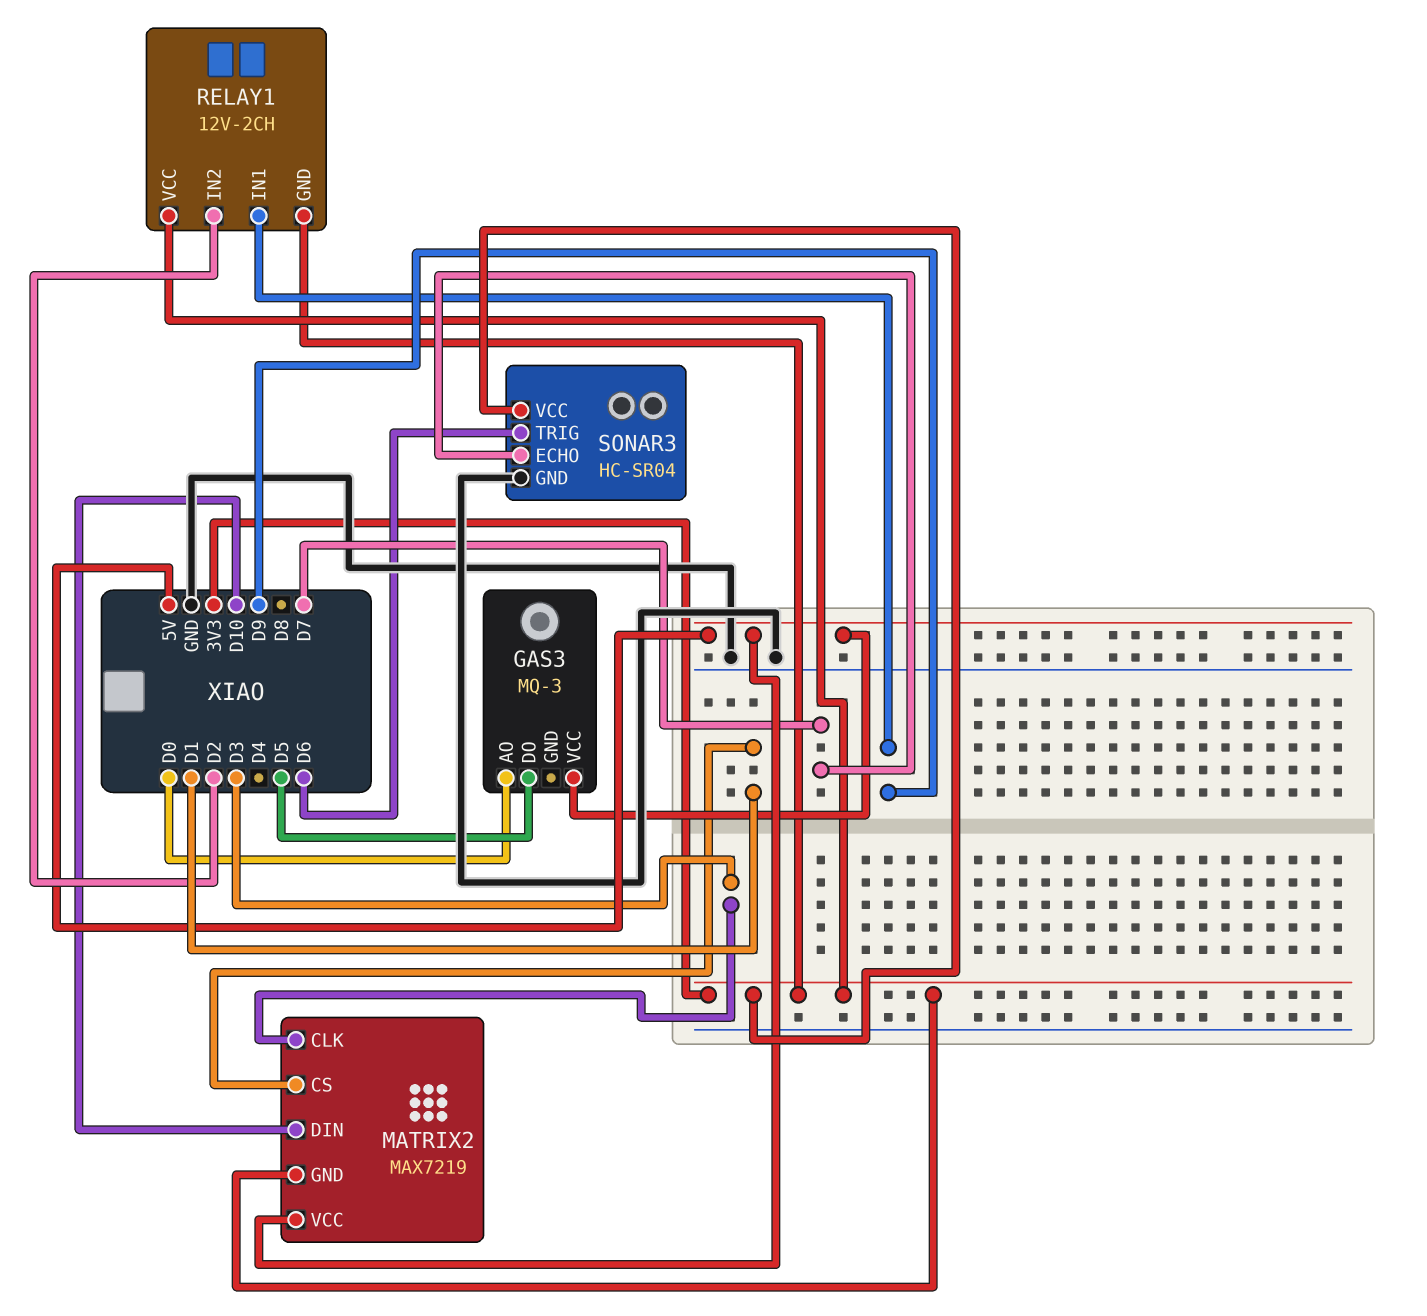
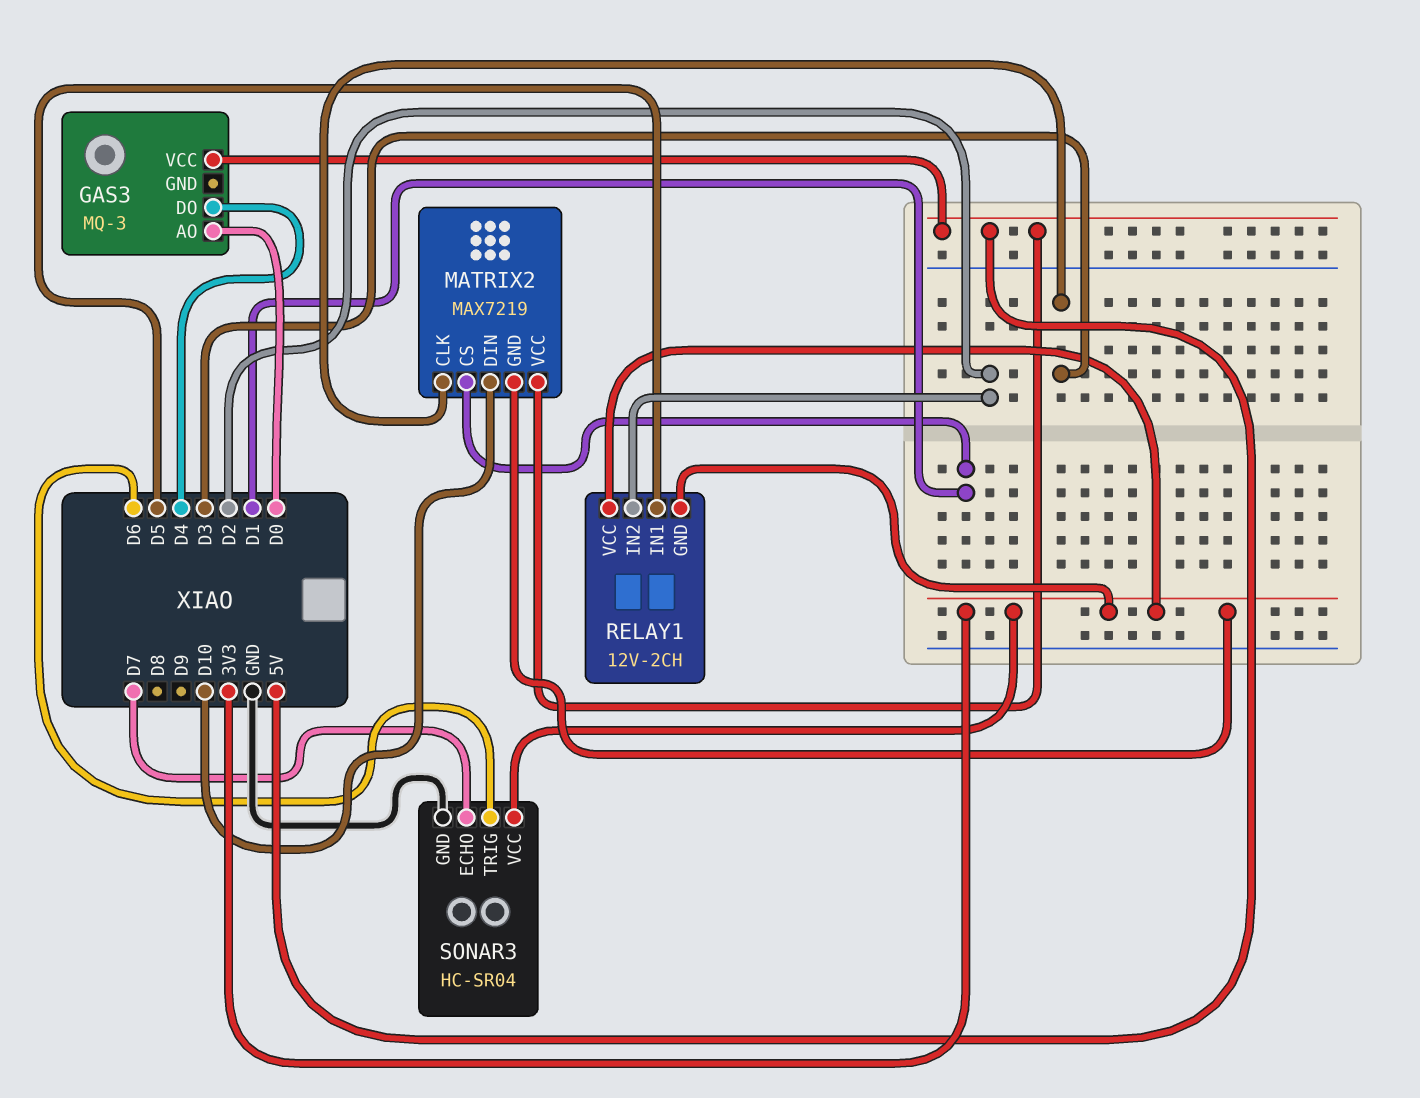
GAS3 pin DO: D5 -> D4
RELAY1 pin IN1: D9 -> D5

